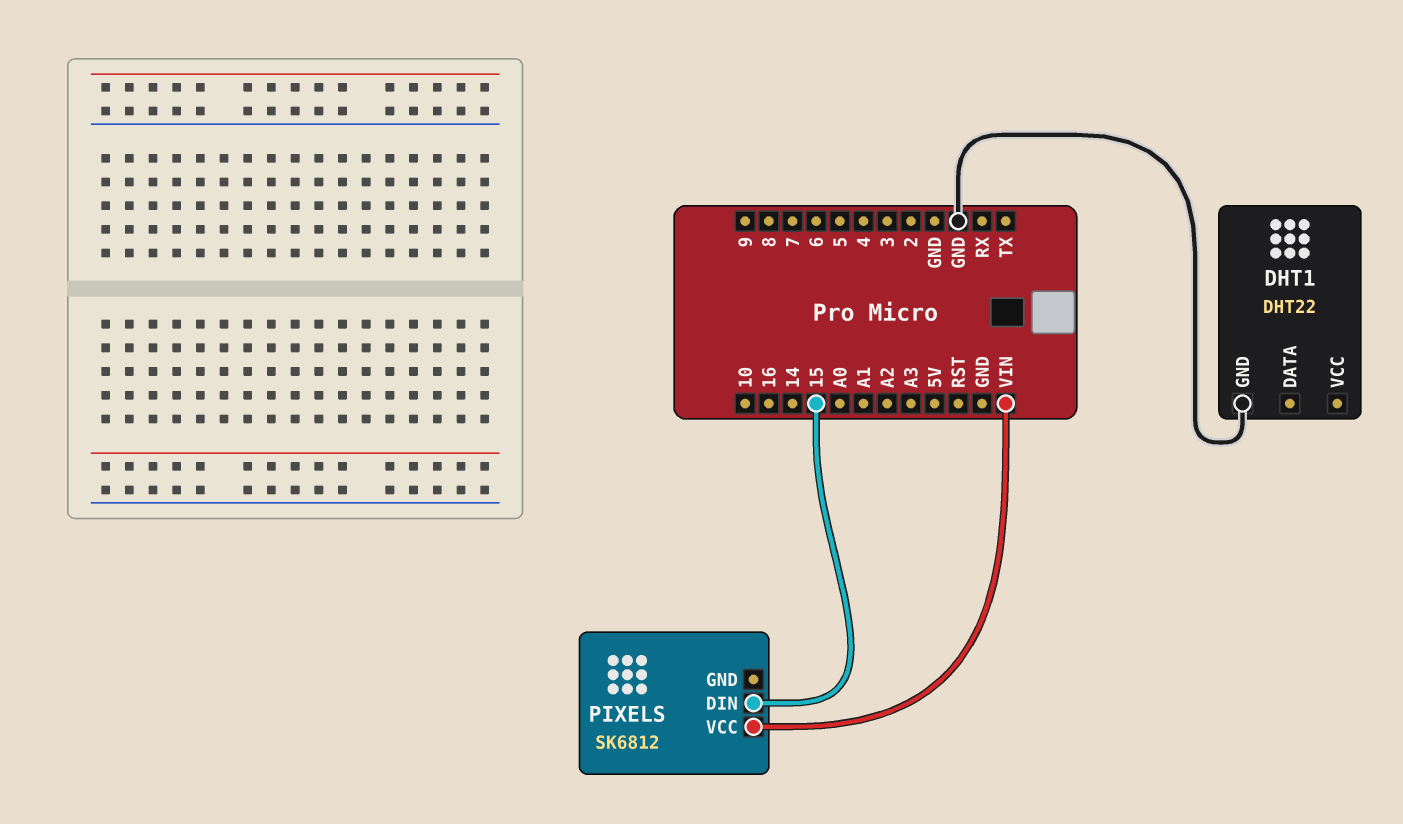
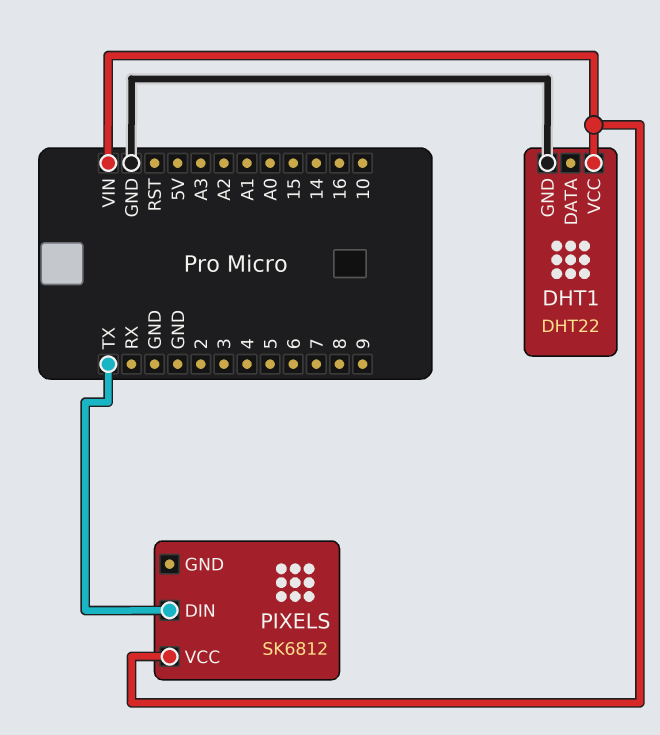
DHT1 pin VCC: none -> VIN
PIXELS pin DIN: 15 -> TX

